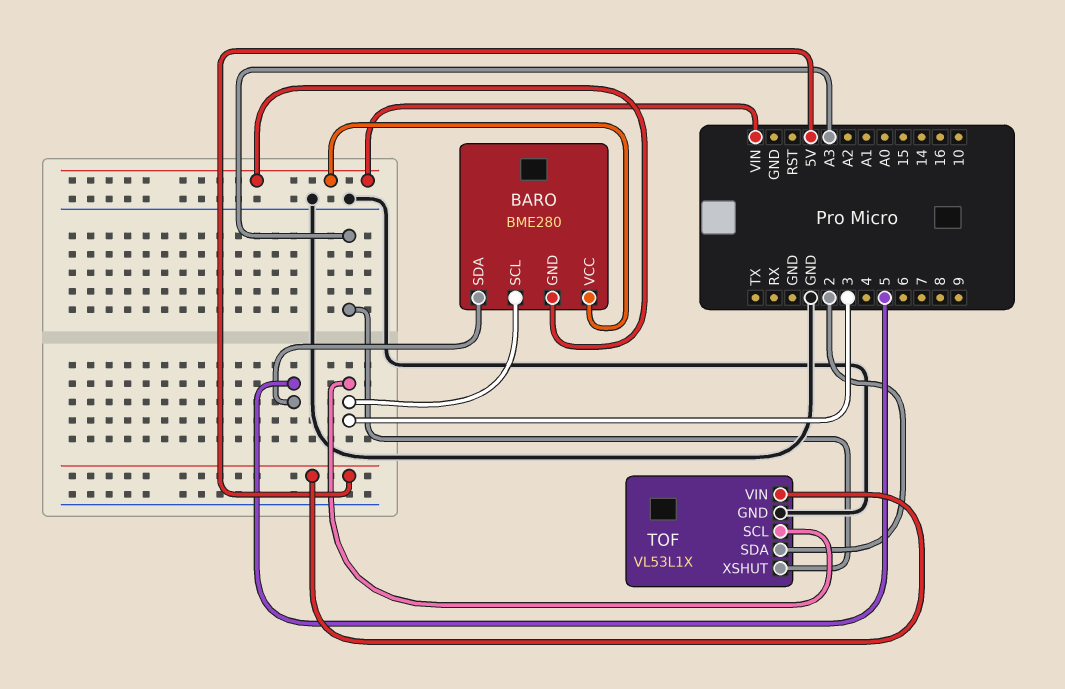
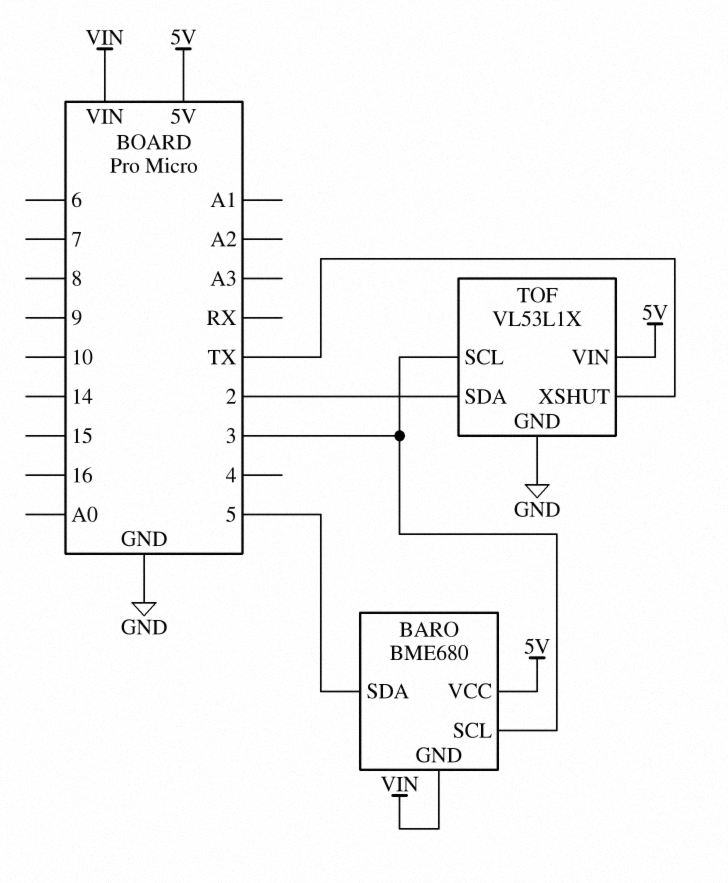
BARO: BME280 -> BME680
BARO pin VCC: VIN -> 5V
TOF pin XSHUT: A3 -> TX

